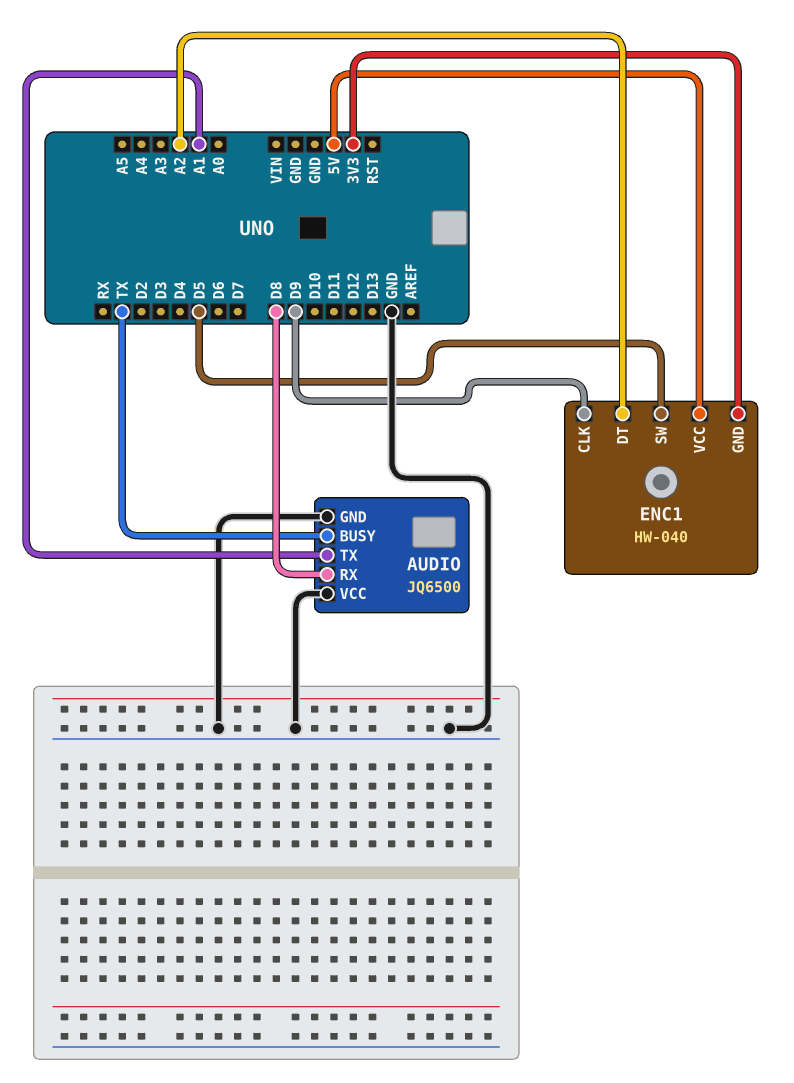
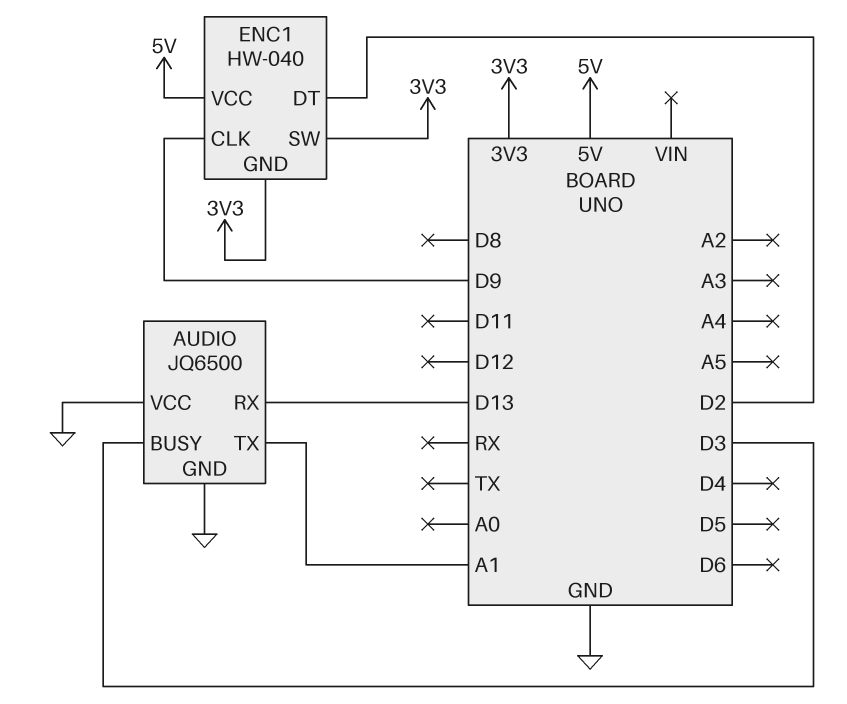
AUDIO pin BUSY: TX -> D3
AUDIO pin RX: D8 -> D13
ENC1 pin DT: A2 -> D2
ENC1 pin SW: D5 -> 3V3

